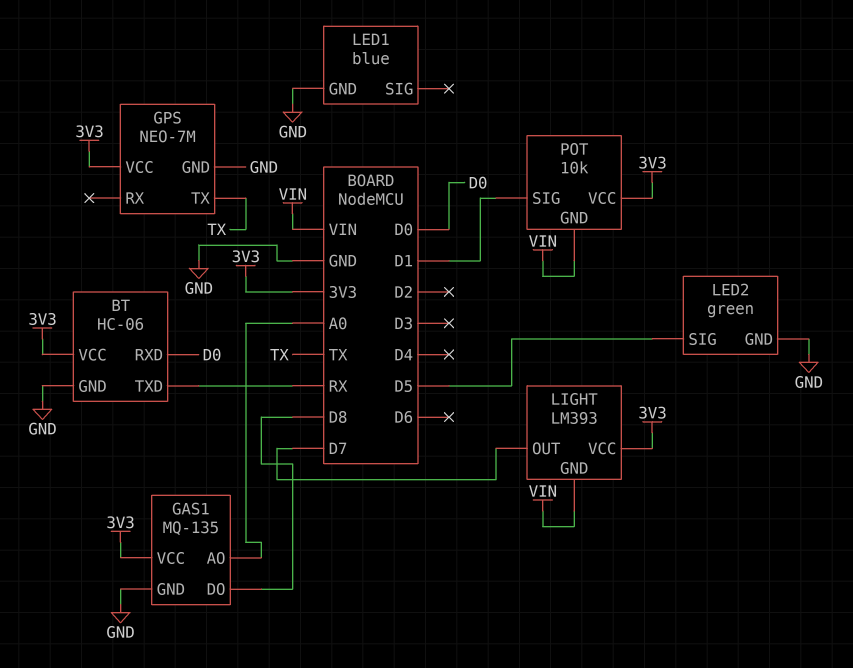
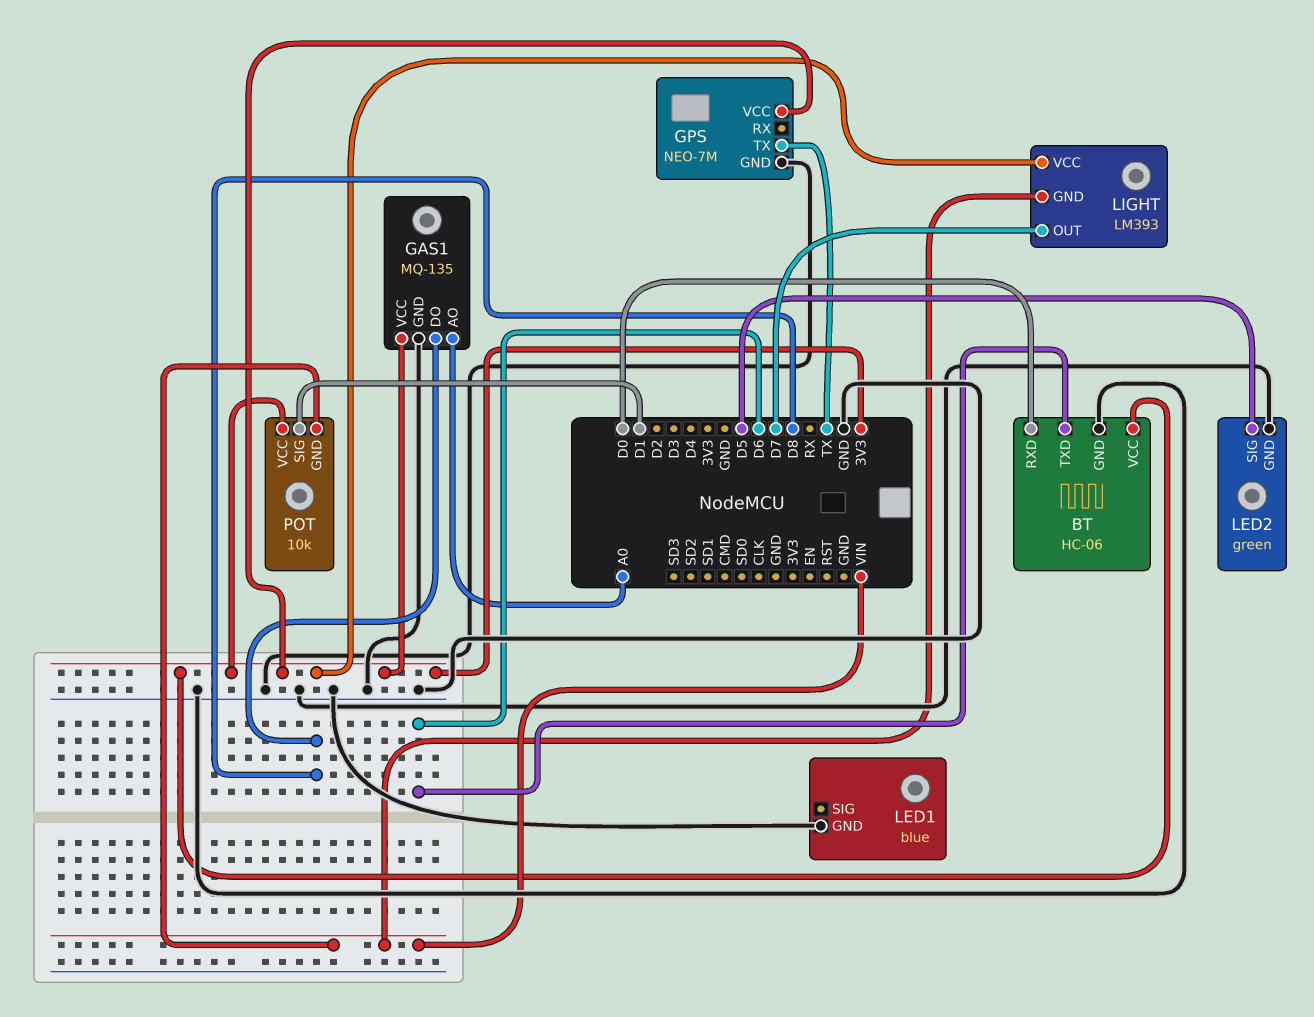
BT pin TXD: RX -> D6

